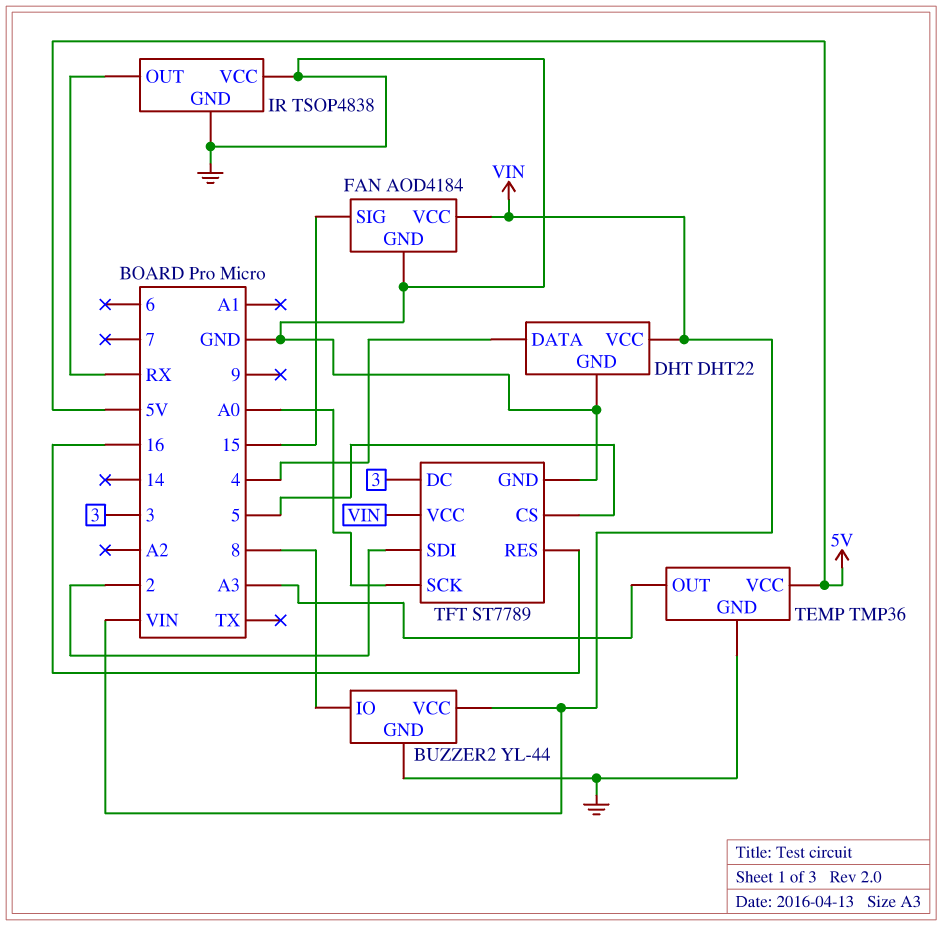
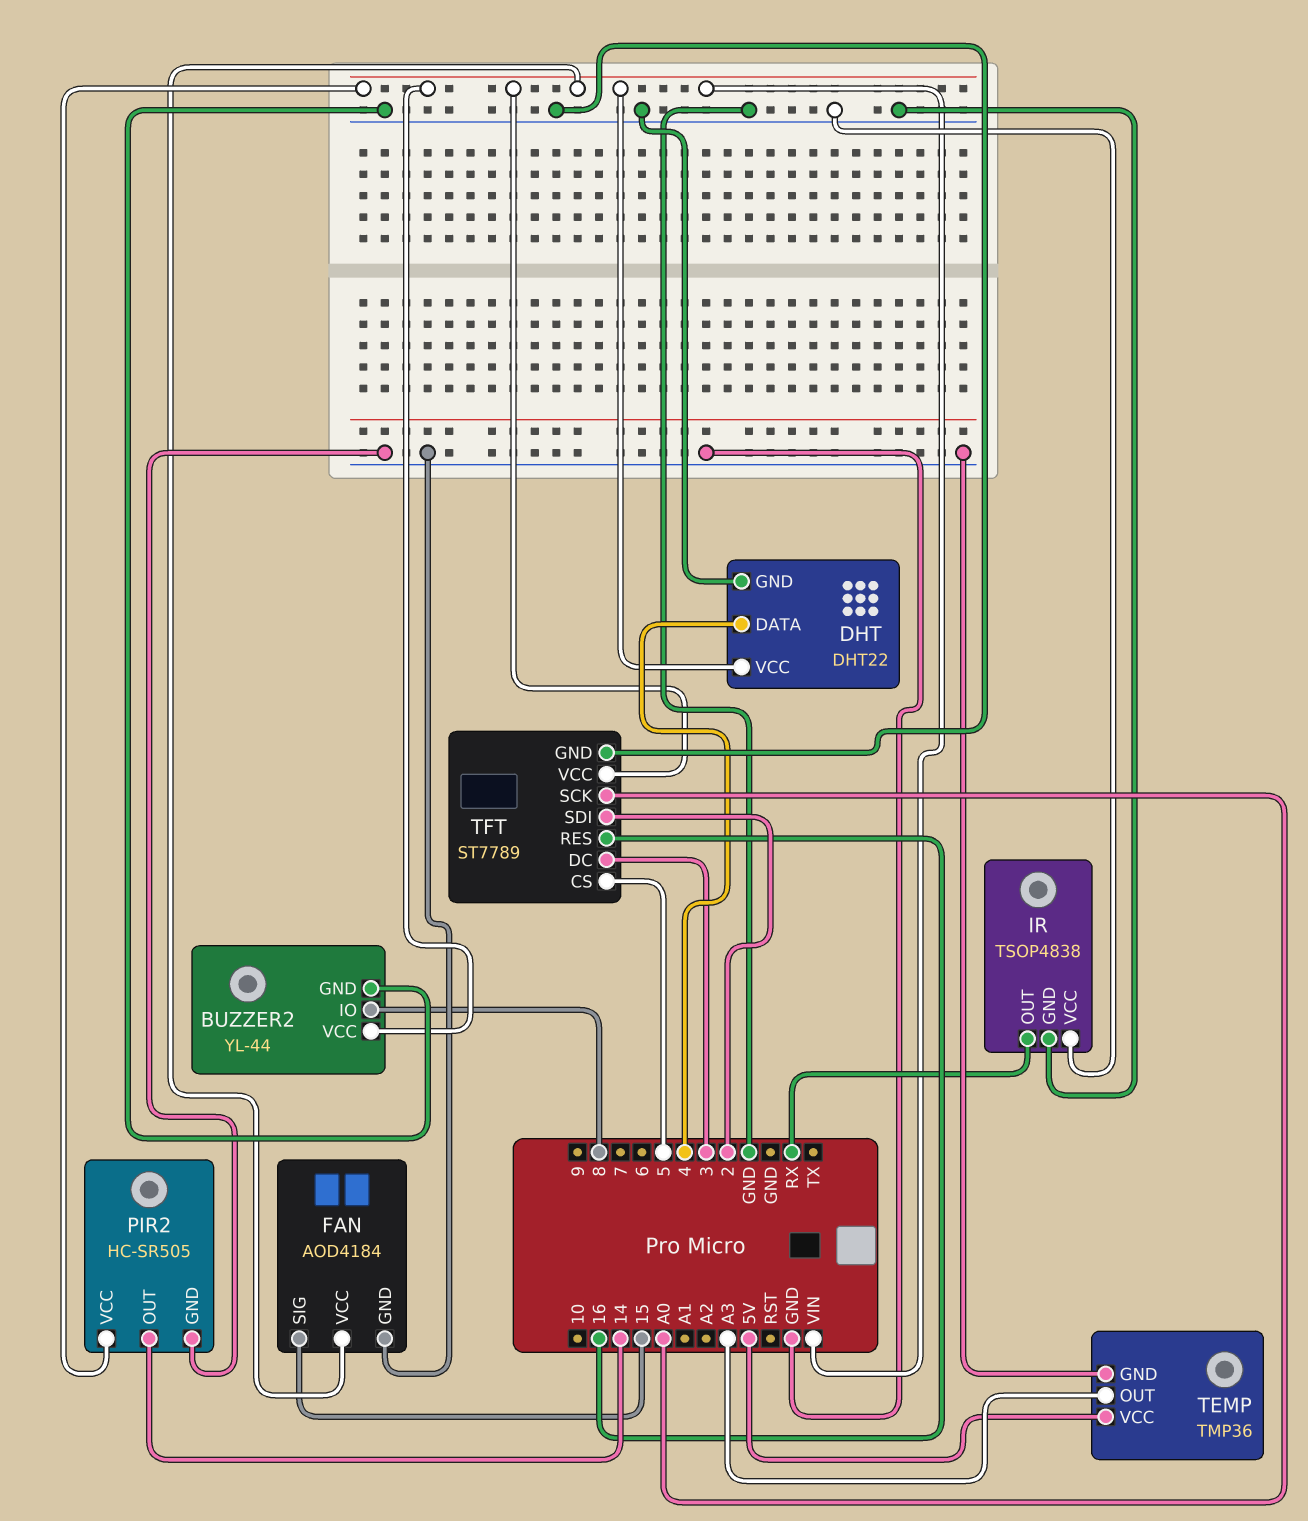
PIR2: none -> HC-SR505
PIR2 pin GND: none -> GND
PIR2 pin OUT: none -> 14
PIR2 pin VCC: none -> VIN

